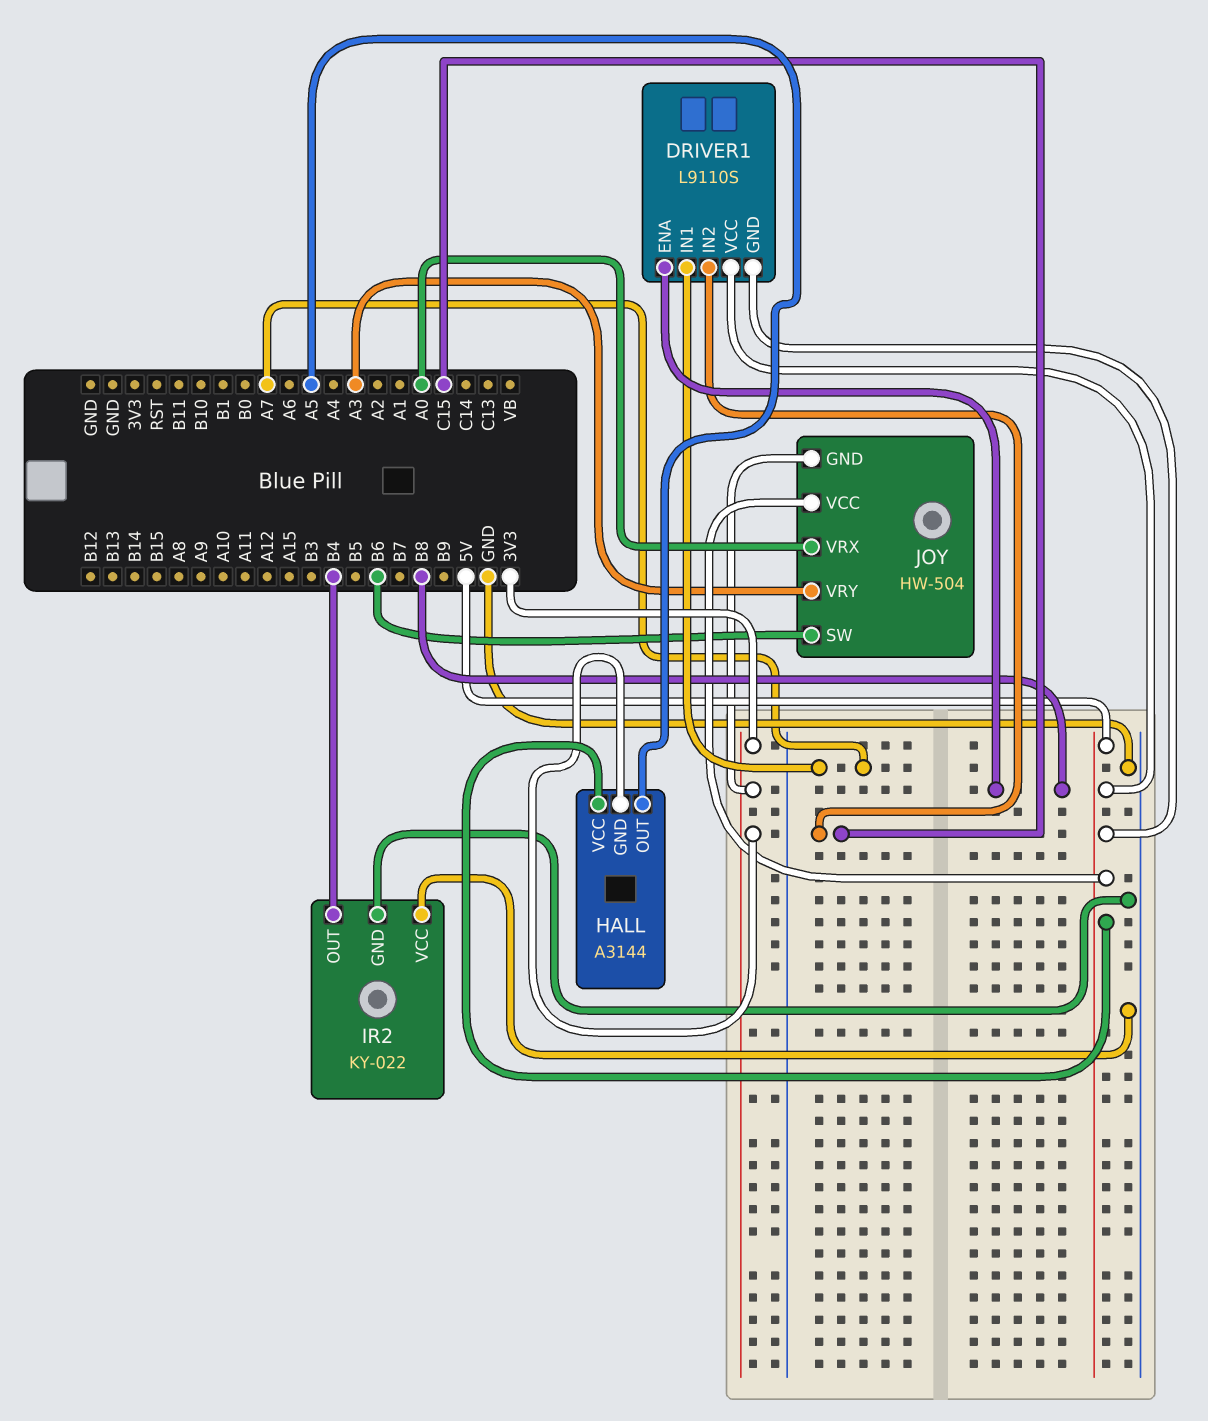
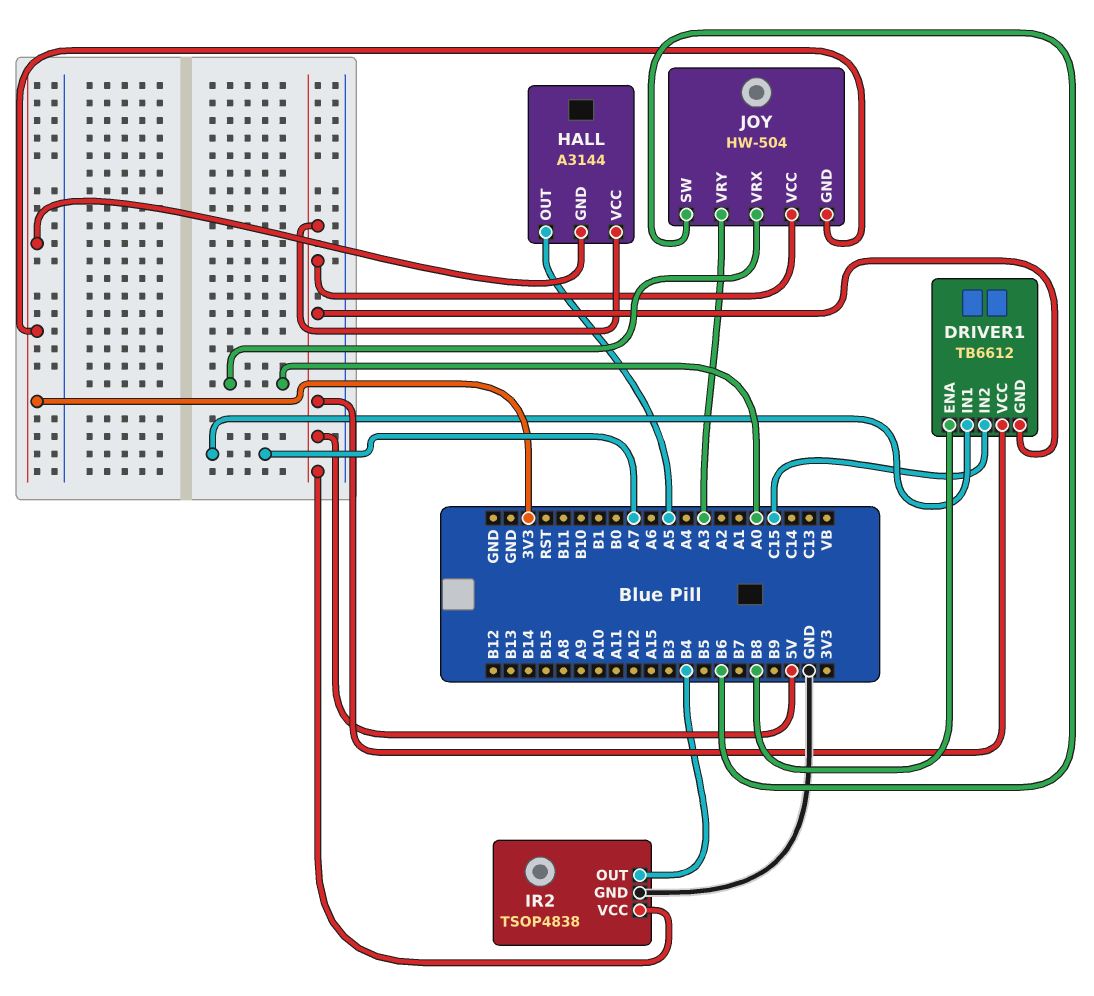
DRIVER1: L9110S -> TB6612
IR2: KY-022 -> TSOP4838
IR2 pin VCC: GND -> 5V

